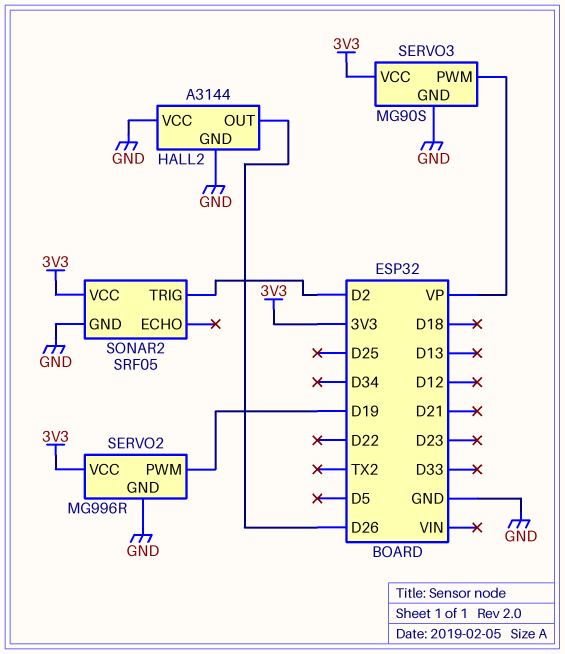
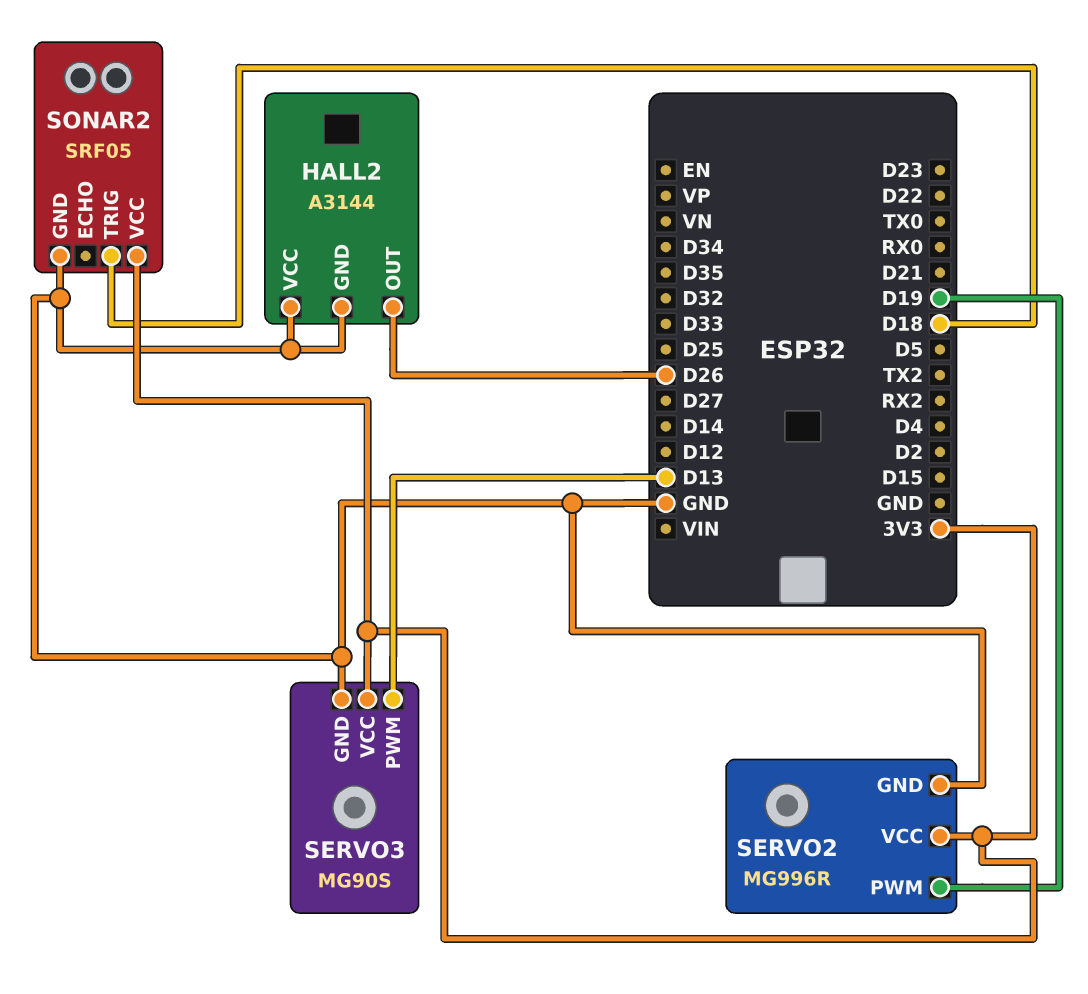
SERVO3 pin PWM: VP -> D13
SONAR2 pin TRIG: D2 -> D18

